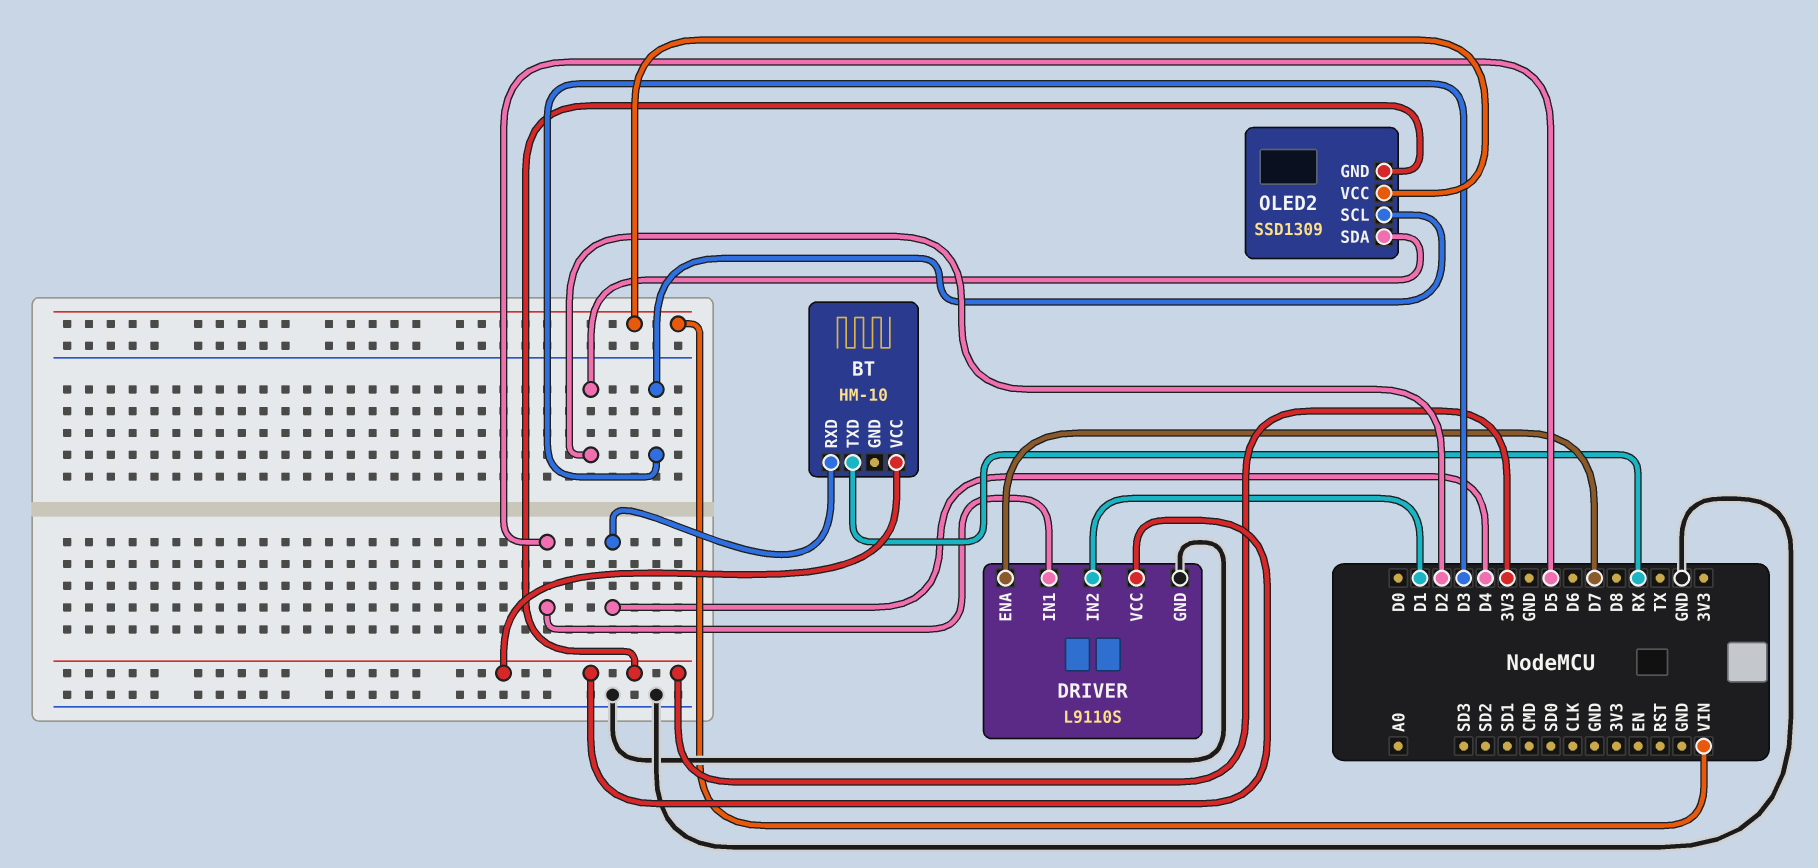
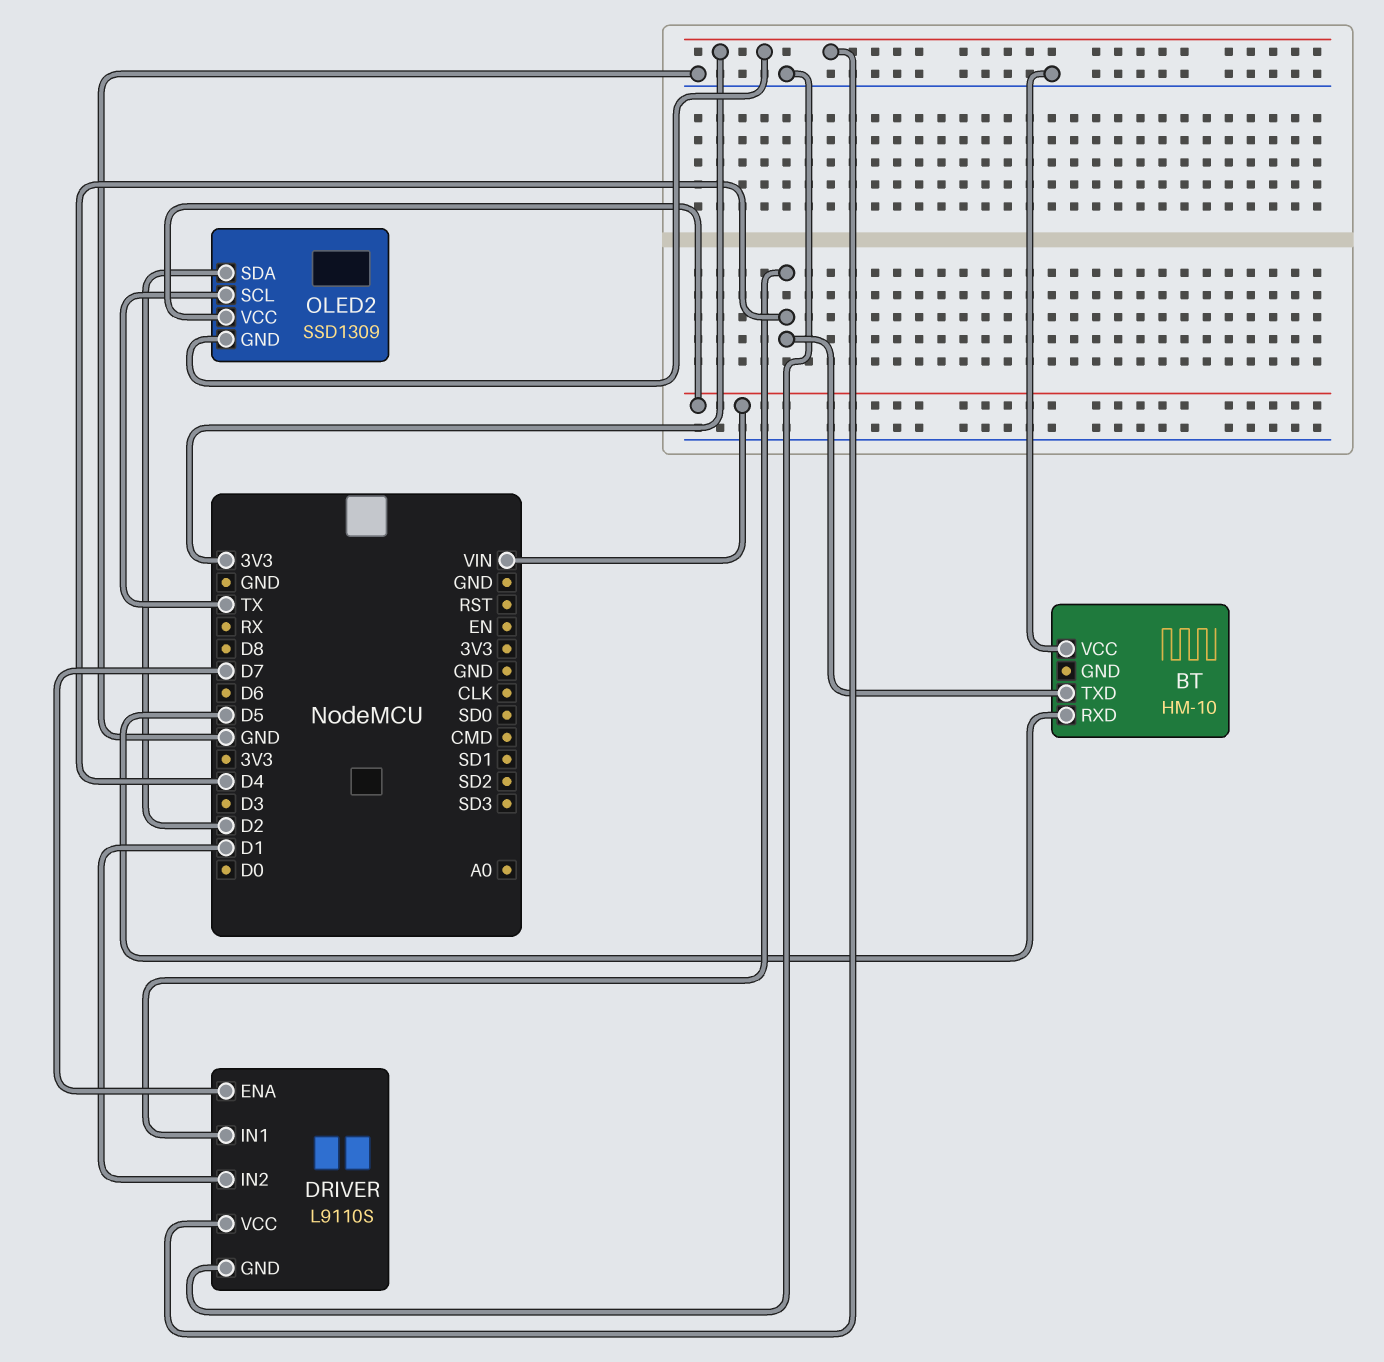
BT pin RXD: D4 -> D5
BT pin TXD: RX -> D4
BT pin VCC: 3V3 -> GND
DRIVER pin IN1: D5 -> D4
OLED2 pin SCL: D3 -> TX

